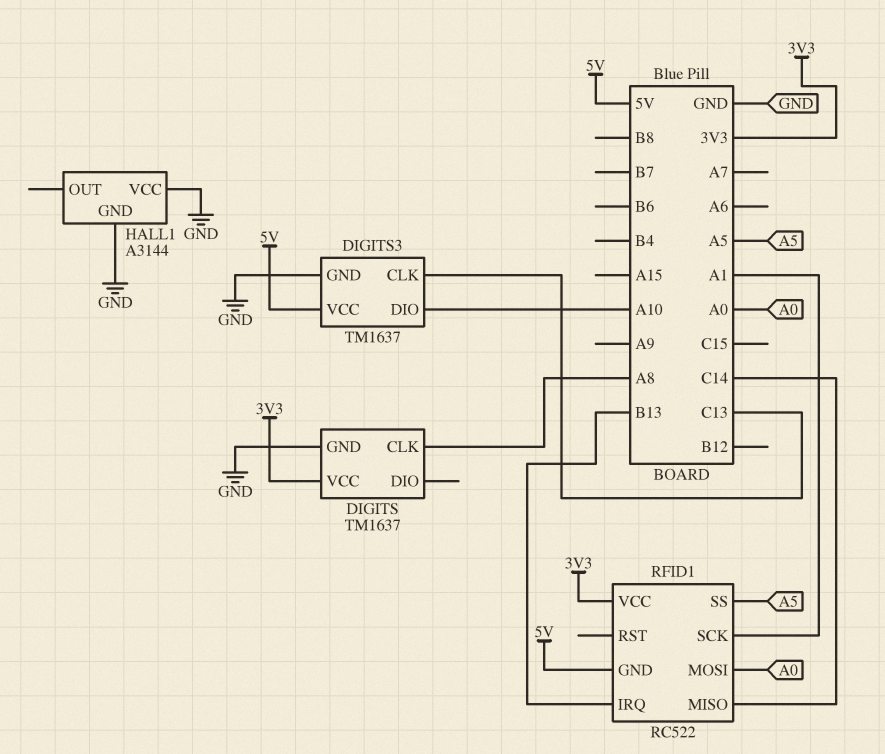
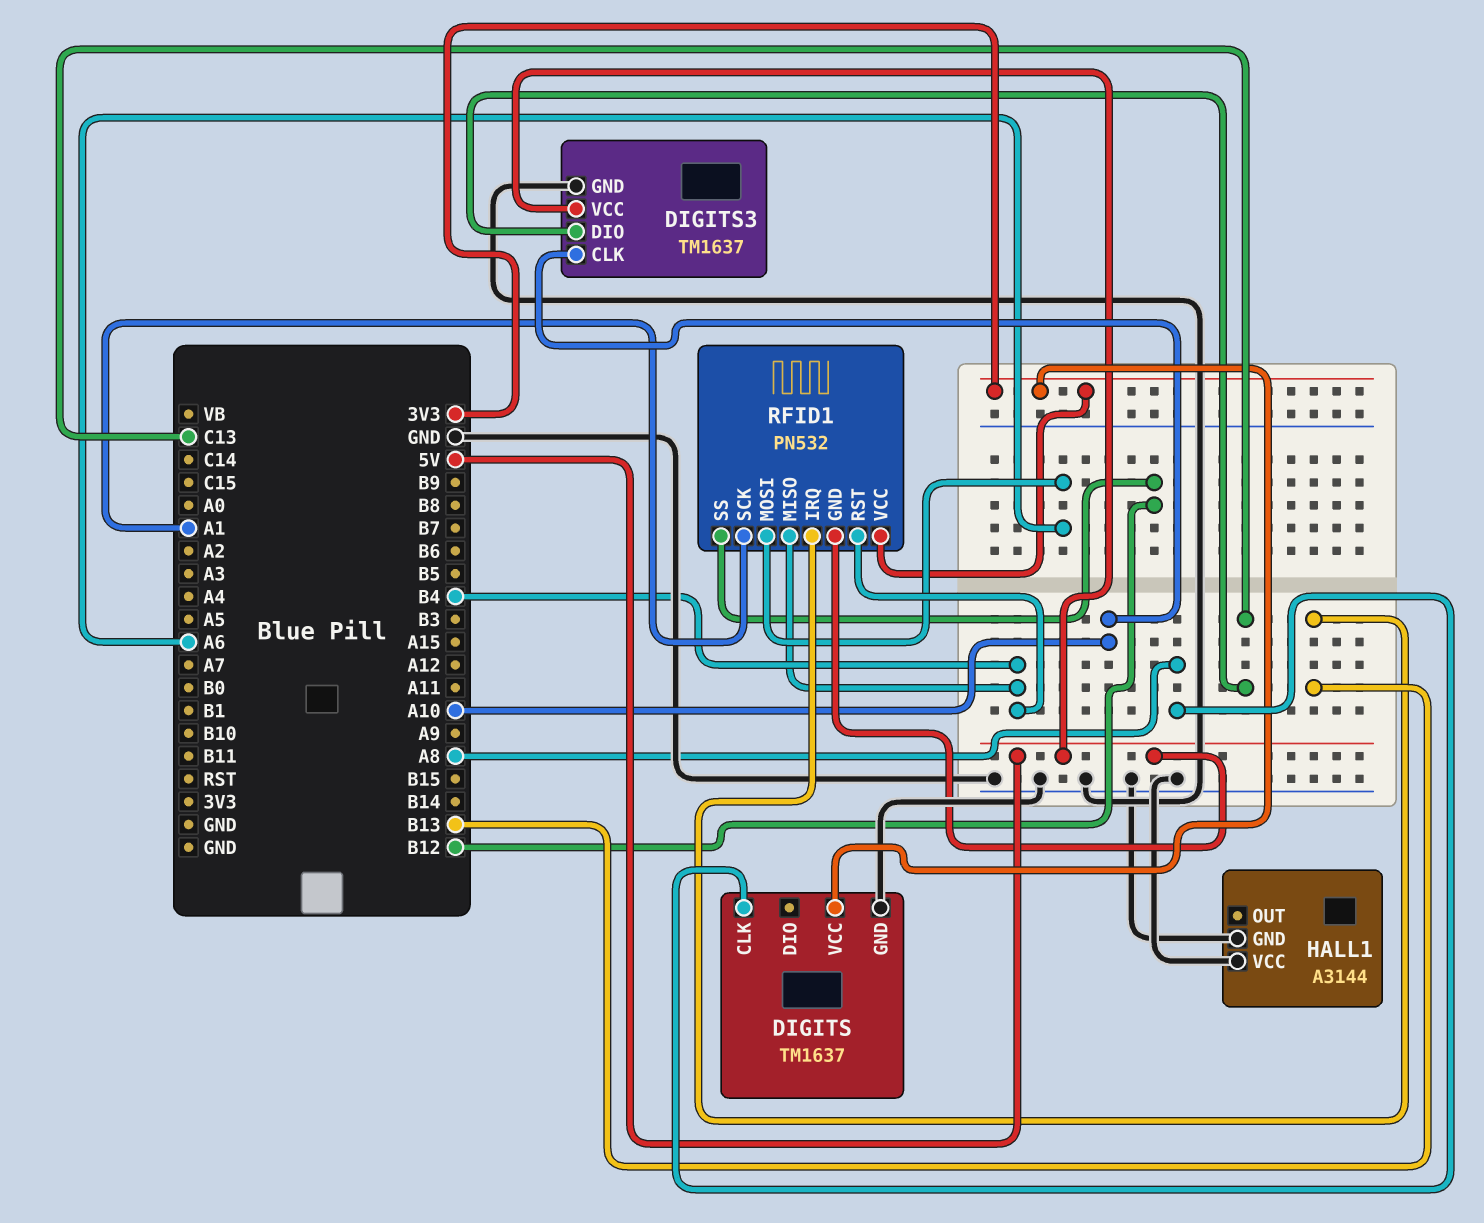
DIGITS3 pin CLK: C13 -> A10
DIGITS3 pin DIO: A10 -> C13
RFID1: RC522 -> PN532
RFID1 pin MISO: C14 -> B4
RFID1 pin MOSI: A0 -> A6
RFID1 pin RST: none -> B4
RFID1 pin SS: A5 -> B12

